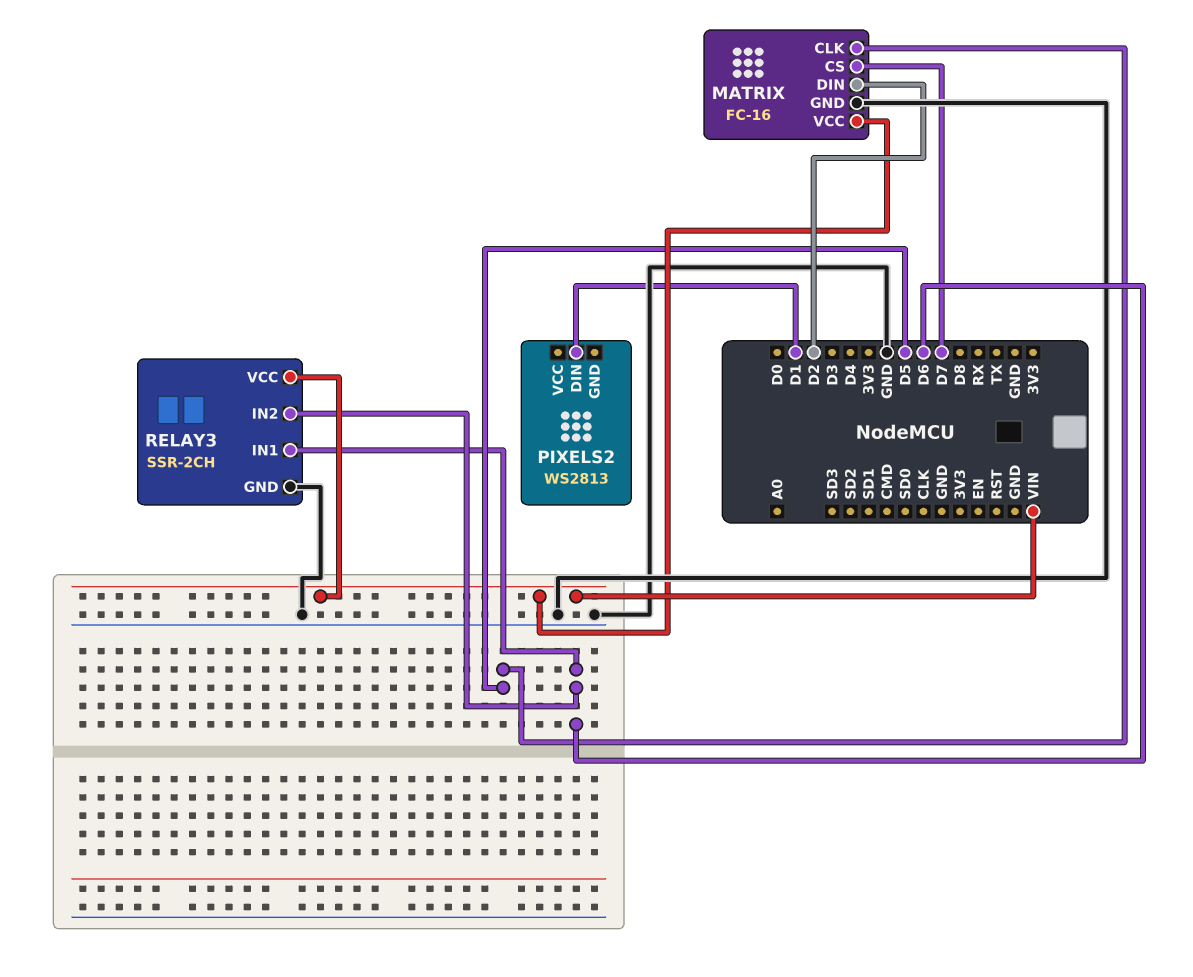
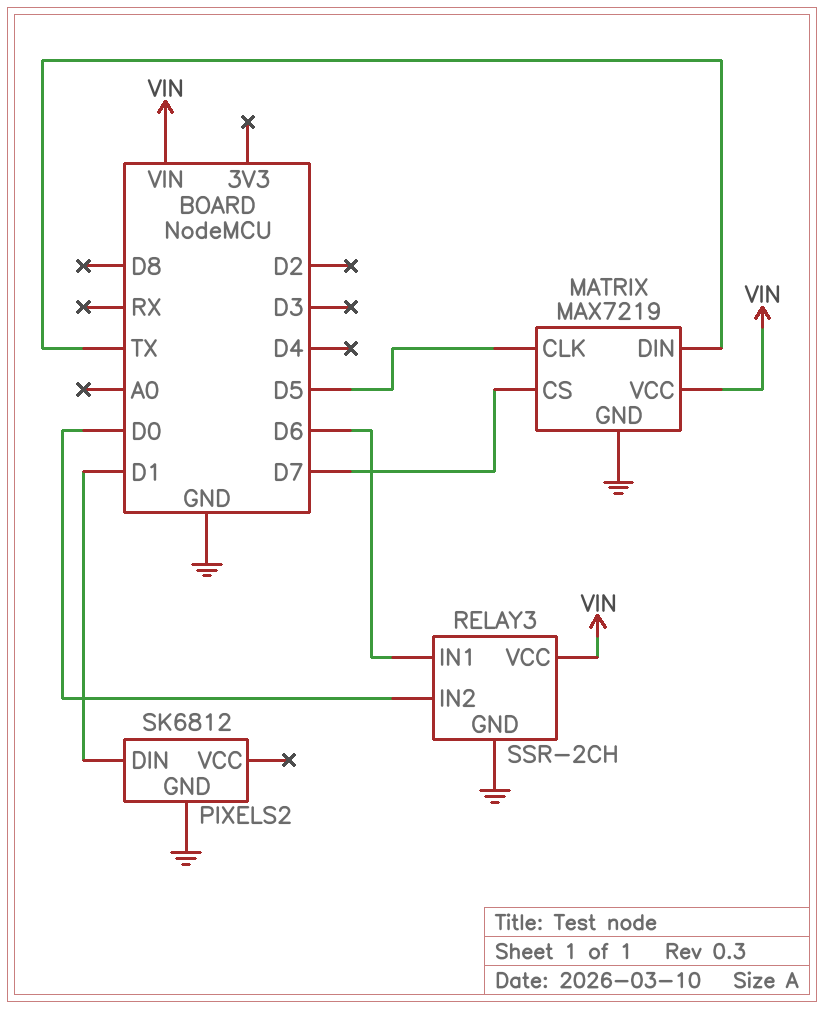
MATRIX: FC-16 -> MAX7219
MATRIX pin DIN: D2 -> TX
PIXELS2: WS2813 -> SK6812
PIXELS2 pin GND: none -> GND
RELAY3 pin IN2: D6 -> D0

